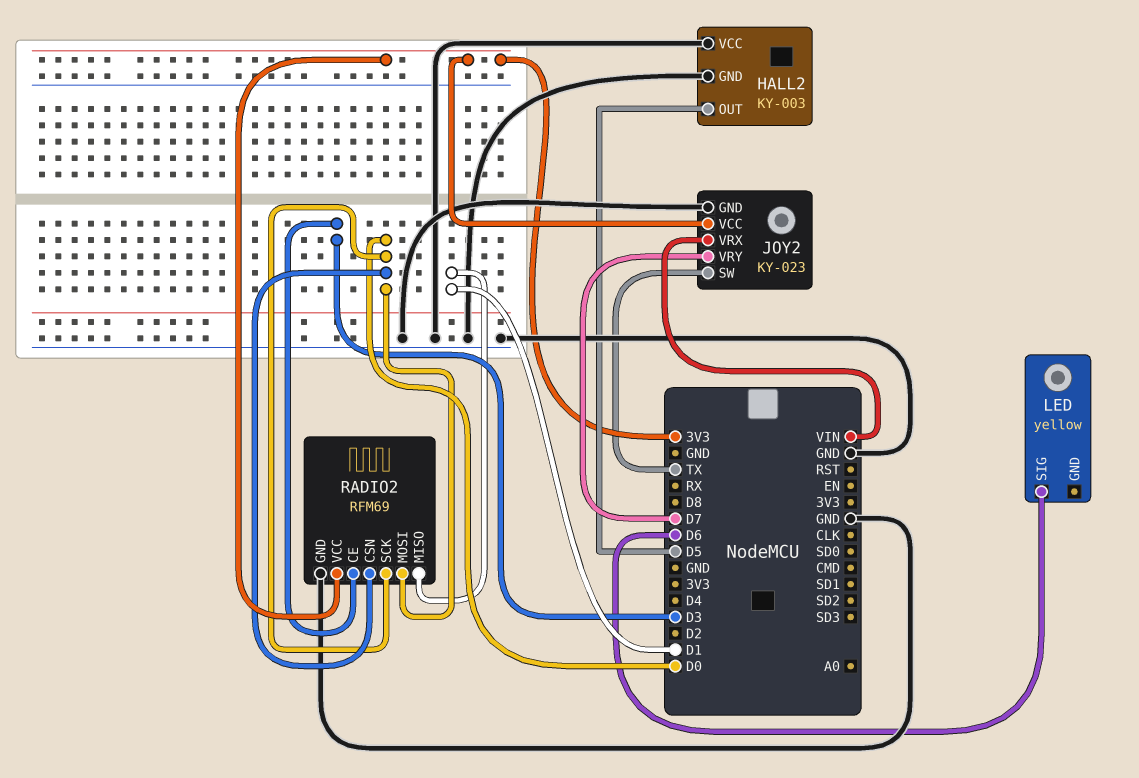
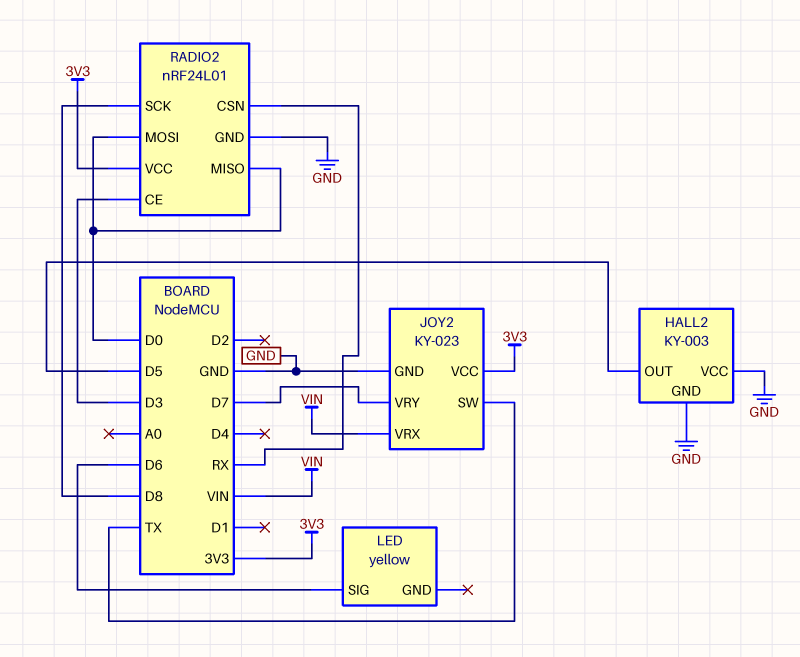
RADIO2: RFM69 -> nRF24L01
RADIO2 pin CSN: D0 -> RX
RADIO2 pin MISO: D1 -> D0
RADIO2 pin SCK: D0 -> D8

